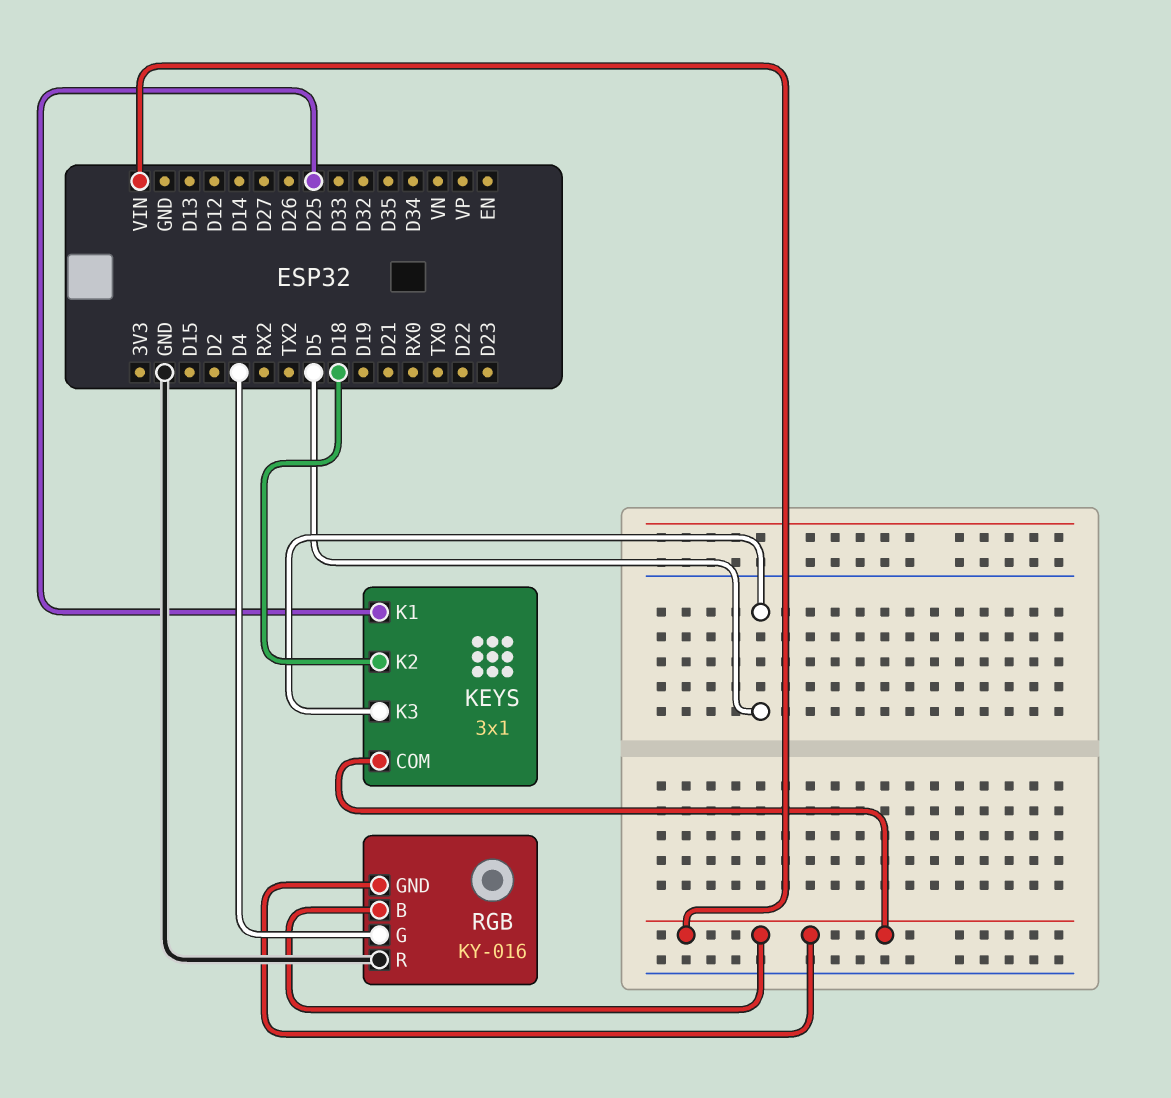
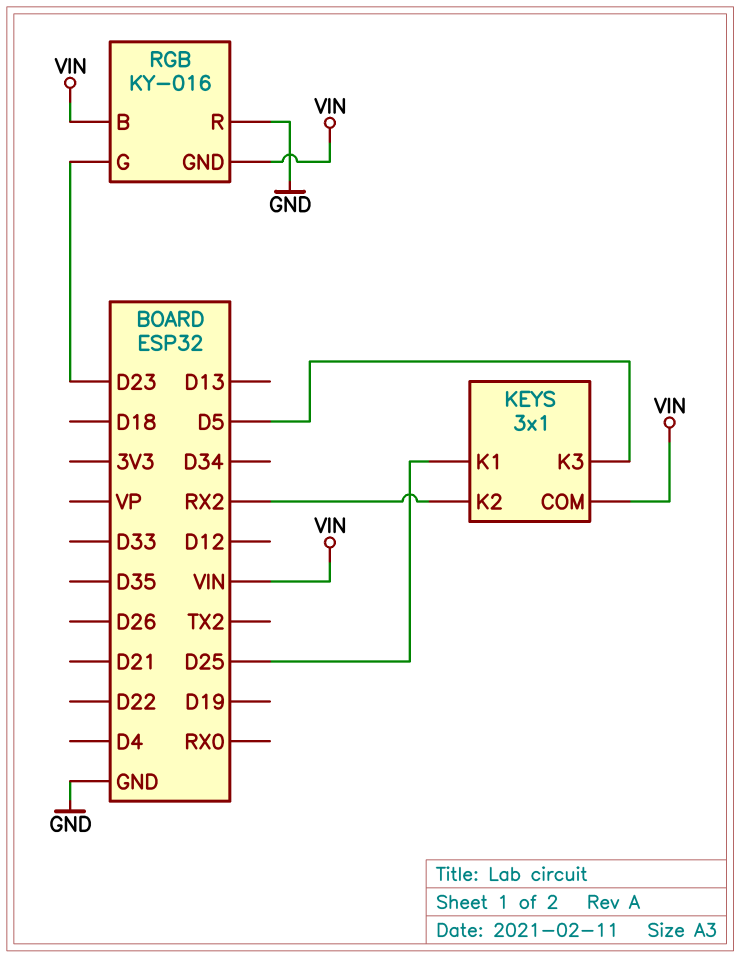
KEYS pin K2: D18 -> RX2
RGB pin G: D4 -> D23

